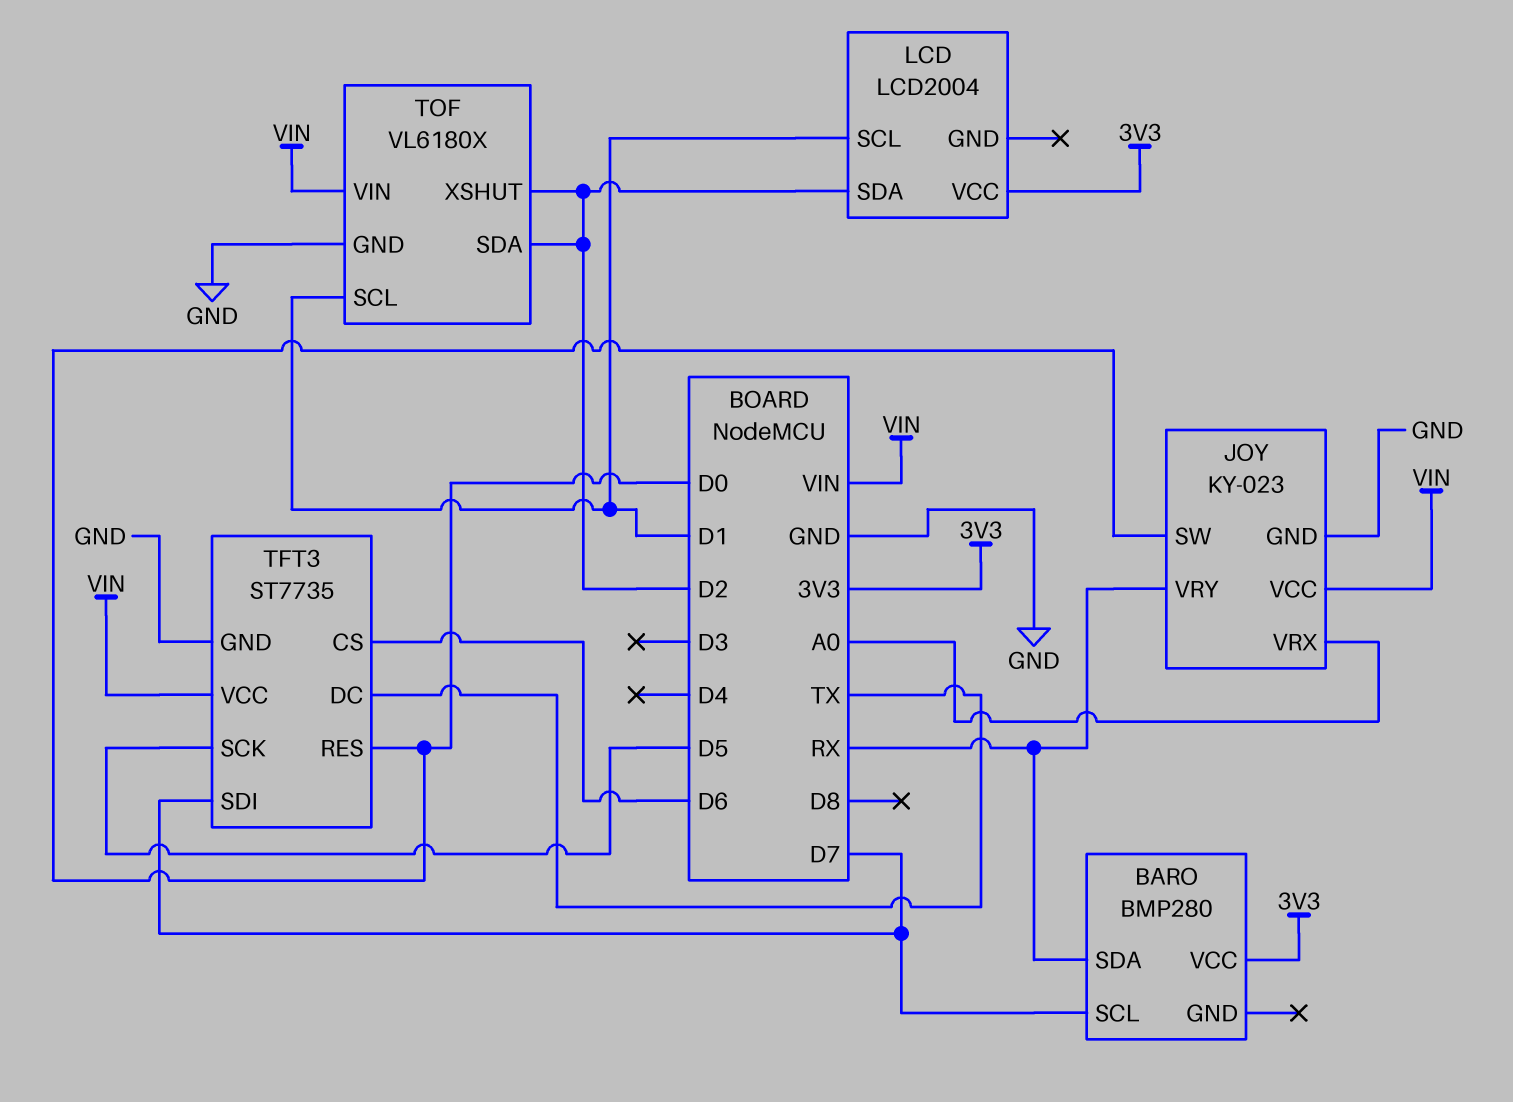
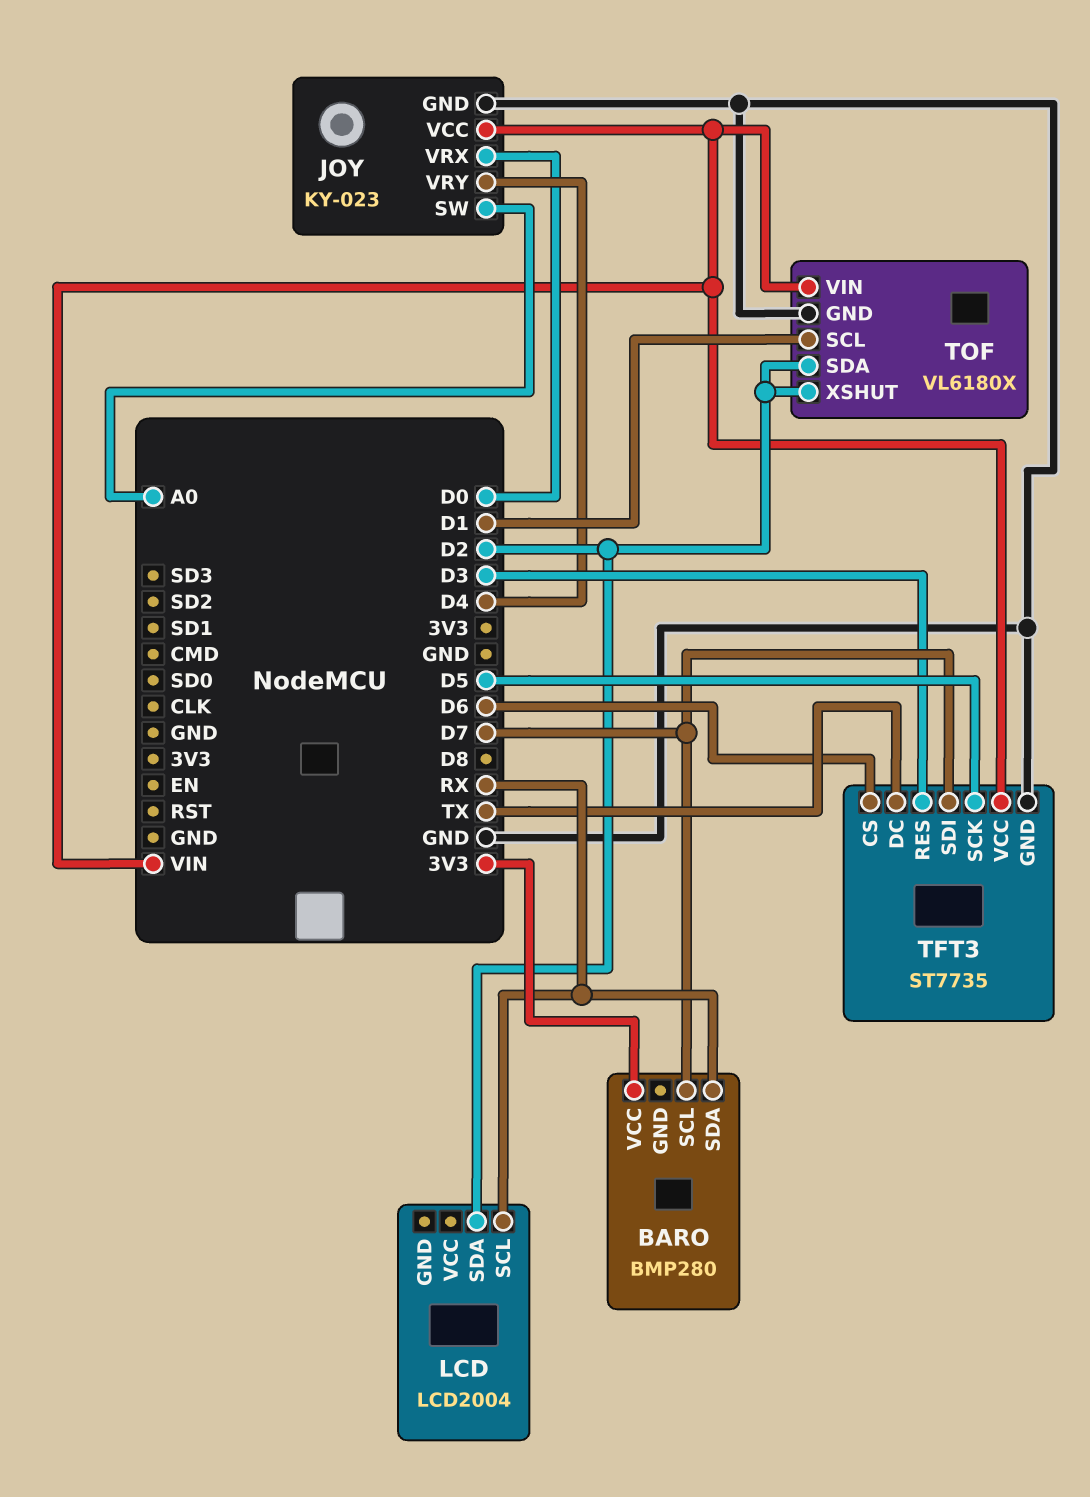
JOY pin SW: D0 -> A0
JOY pin VRX: A0 -> D0
JOY pin VRY: RX -> D4
LCD pin SCL: D1 -> RX
LCD pin VCC: 3V3 -> none
TFT3 pin RES: D0 -> D3

